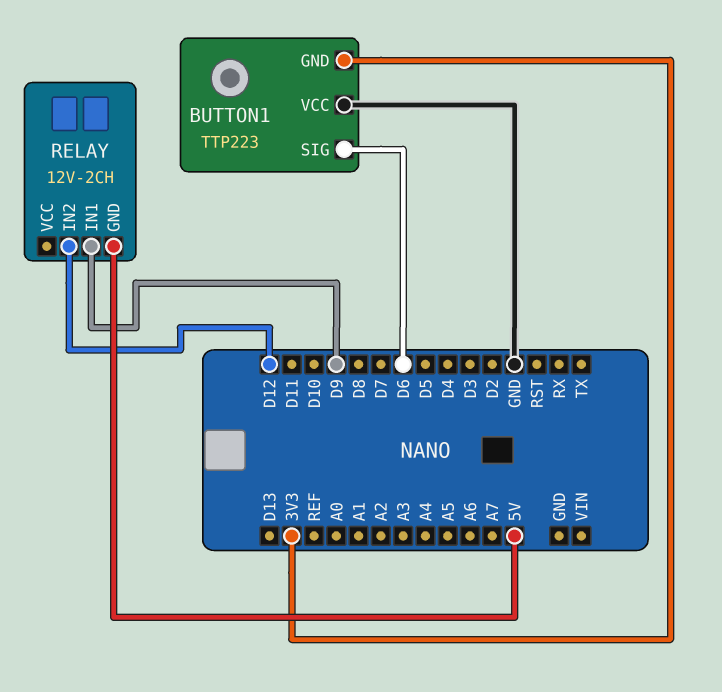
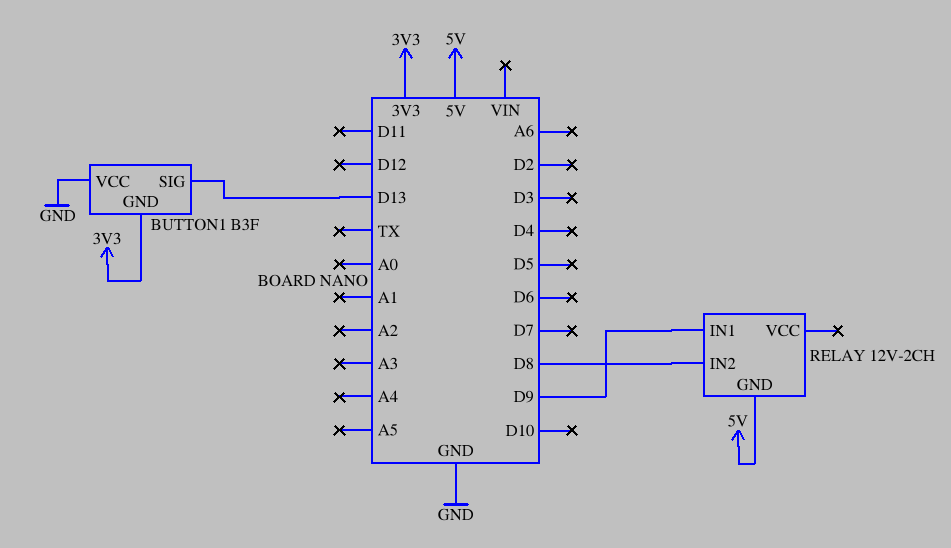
BUTTON1: TTP223 -> B3F
BUTTON1 pin SIG: D6 -> D13
RELAY pin IN2: D12 -> D8

